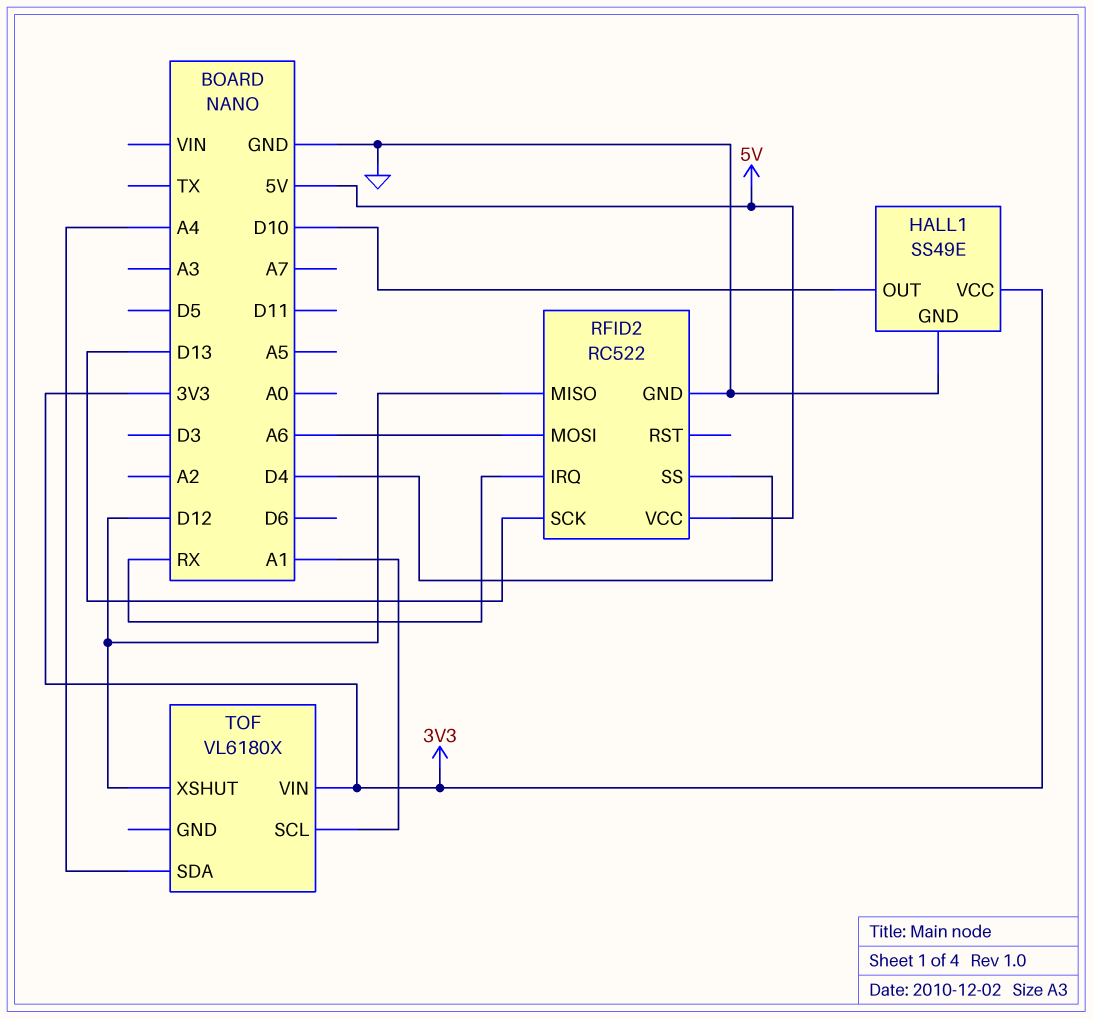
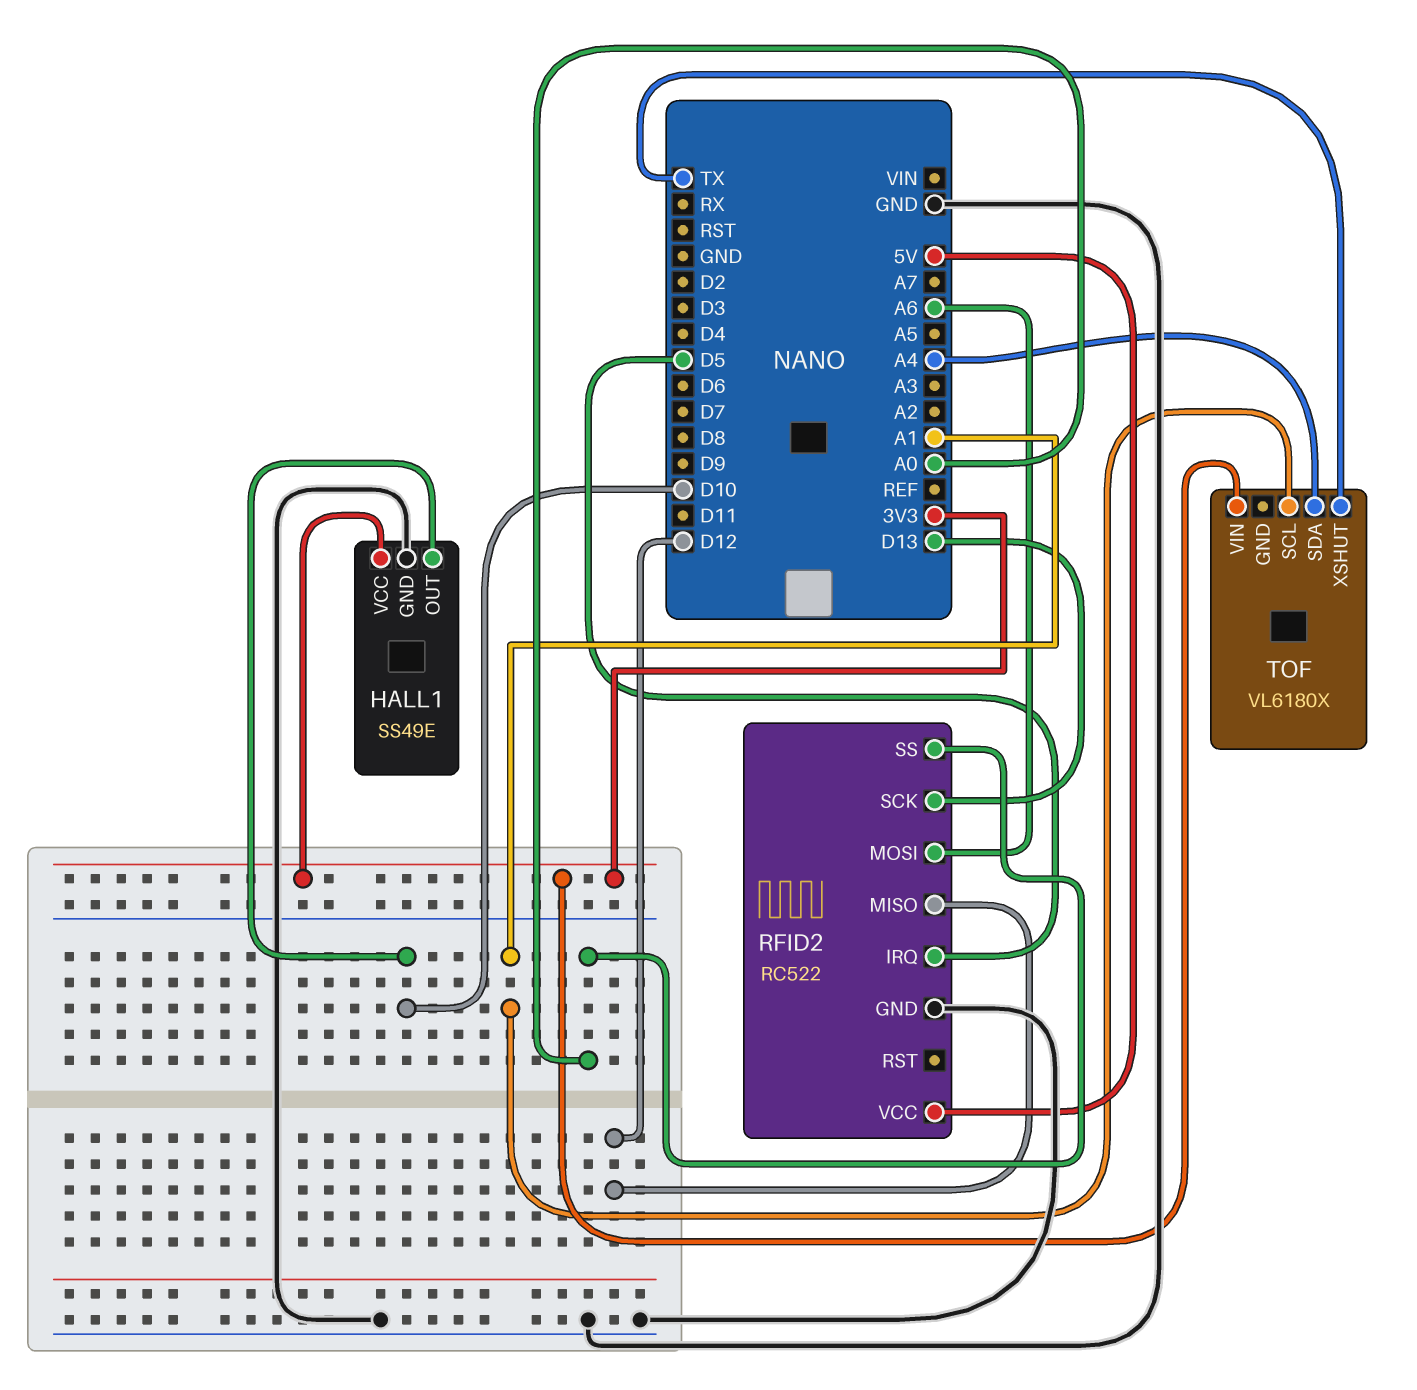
RFID2 pin IRQ: RX -> D5
RFID2 pin SS: D4 -> A0
TOF pin XSHUT: D12 -> TX

